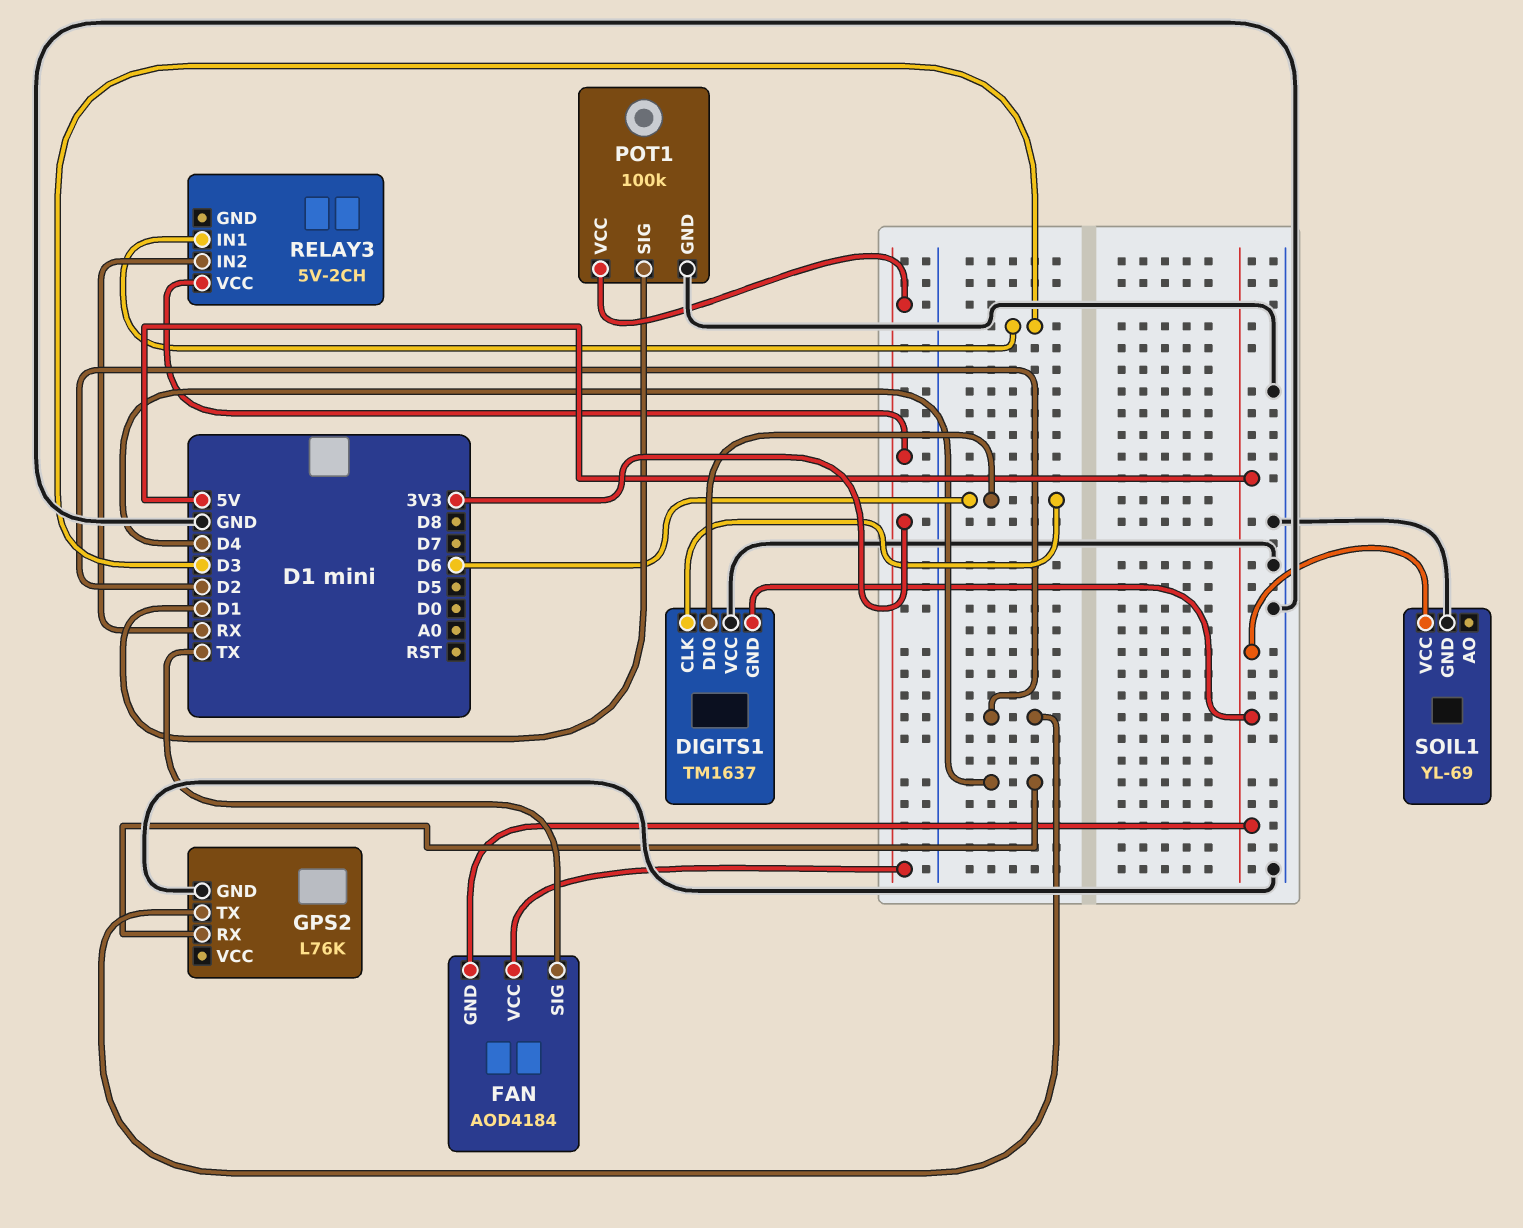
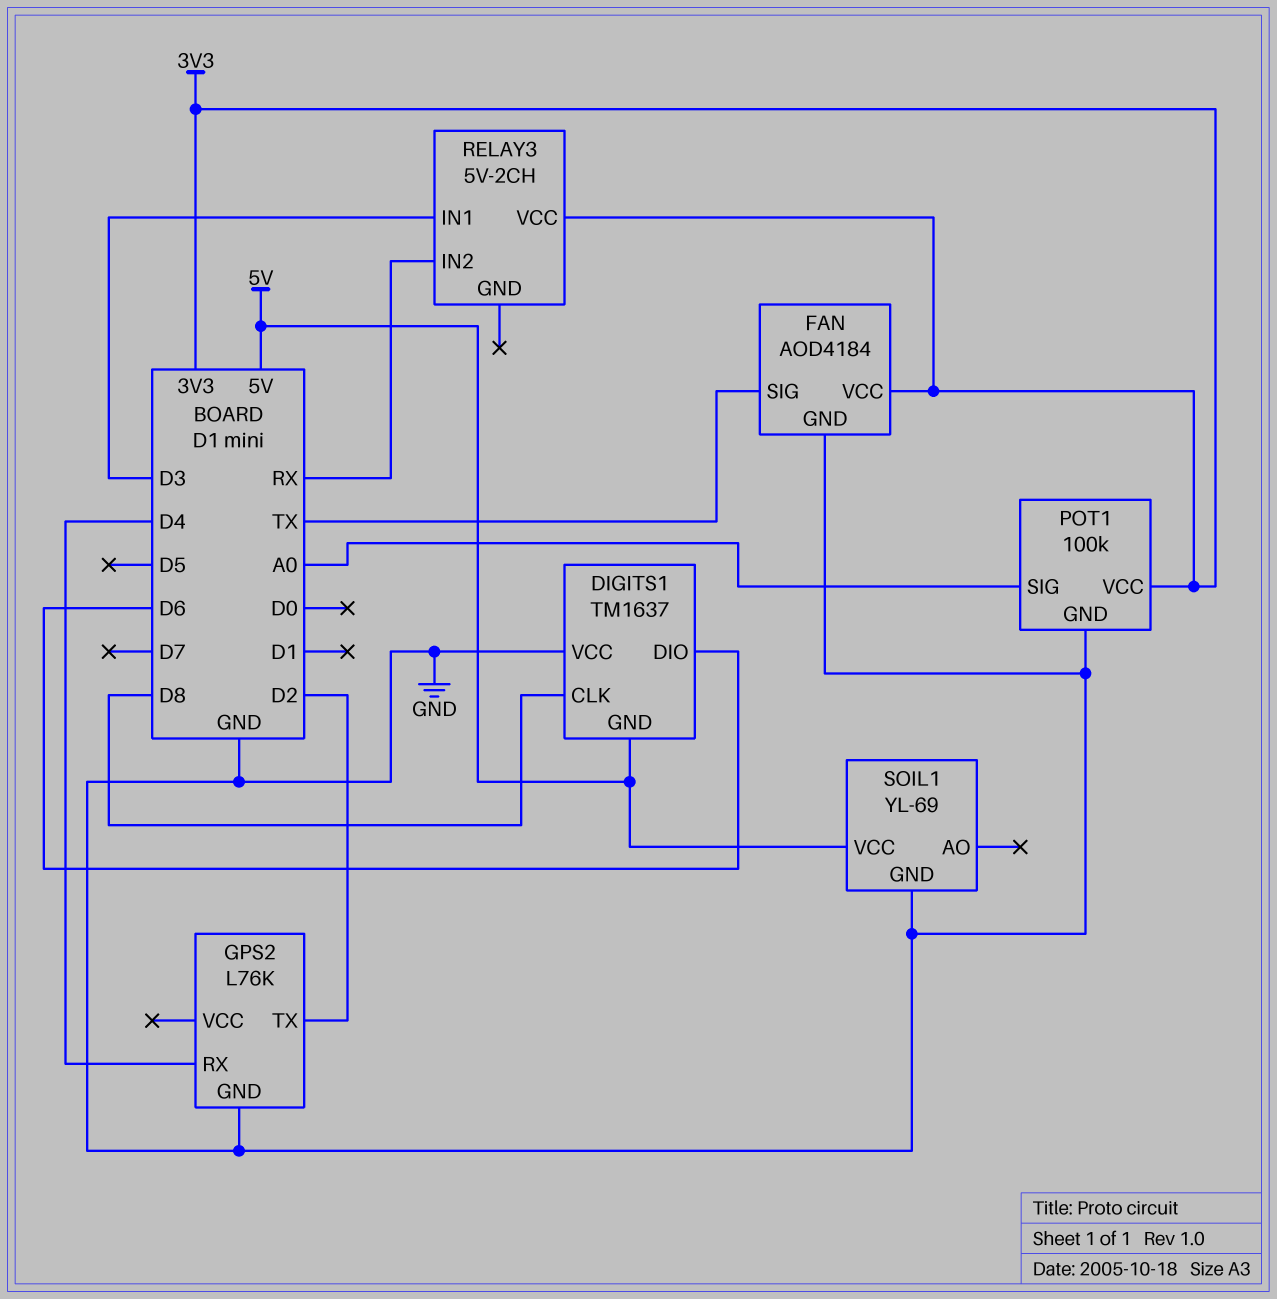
DIGITS1 pin CLK: D6 -> D8
FAN pin GND: 5V -> GND
POT1 pin SIG: D1 -> A0

